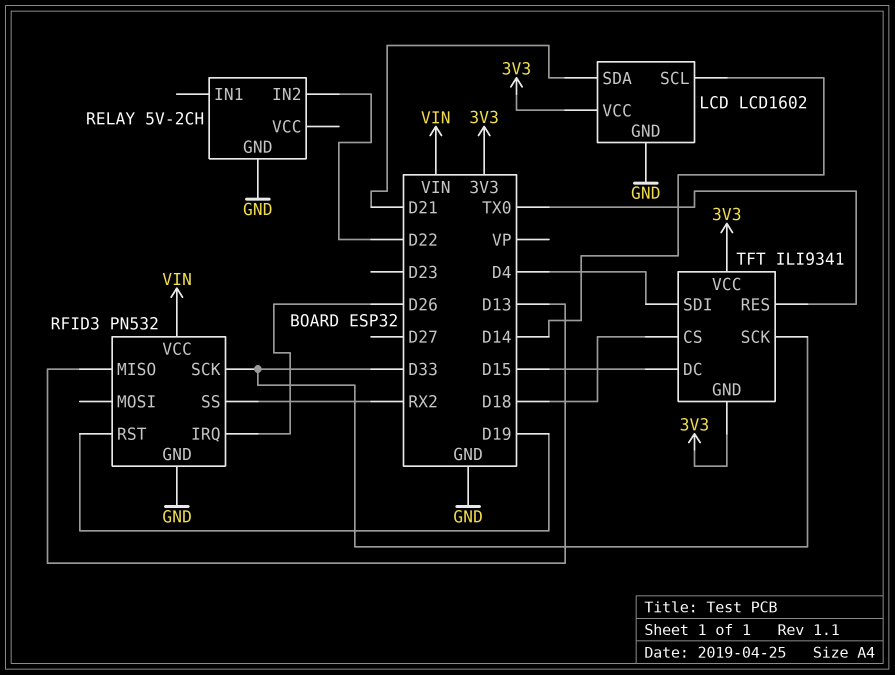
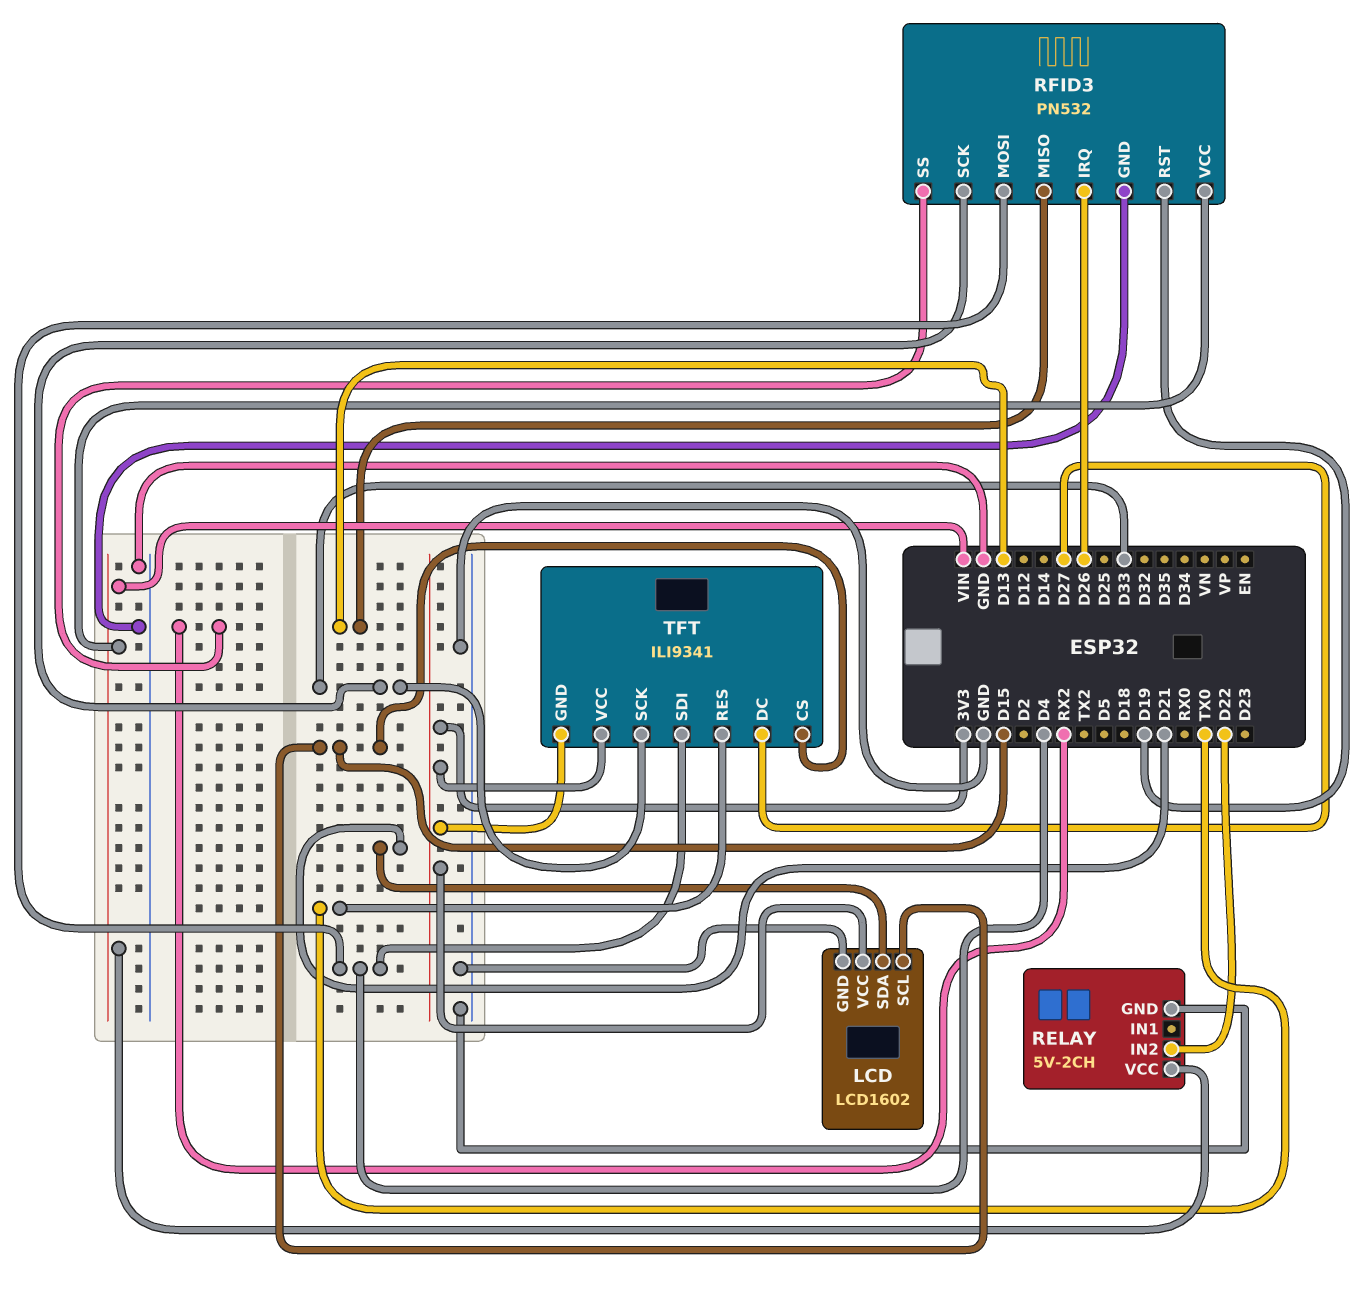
LCD pin SCL: D14 -> D15
RELAY pin VCC: none -> VIN
RFID3 pin MOSI: none -> D4
TFT pin CS: D18 -> D15
TFT pin DC: D15 -> D27

